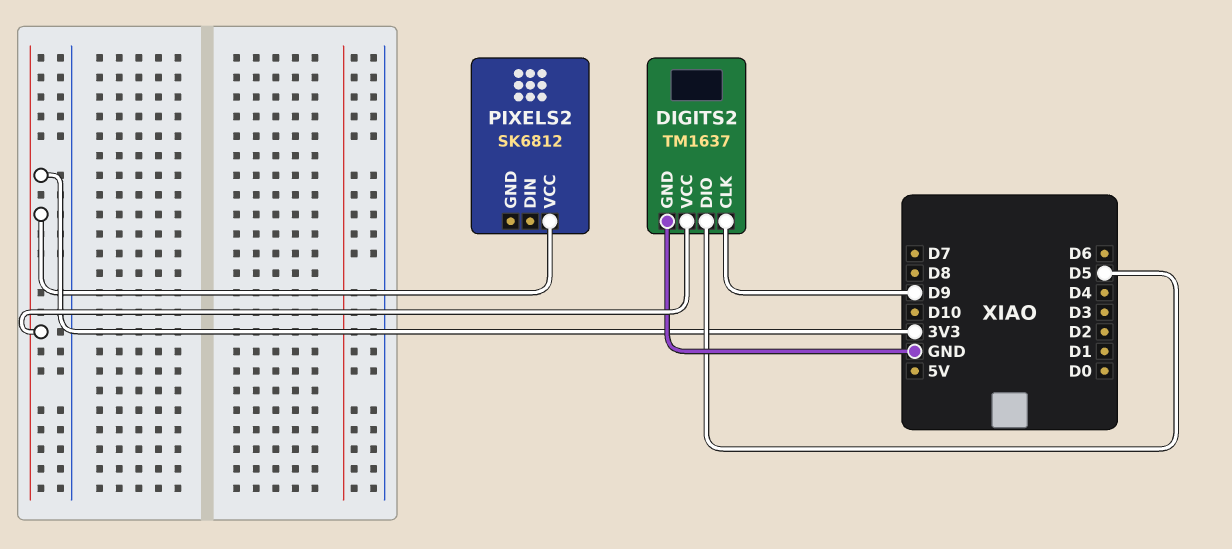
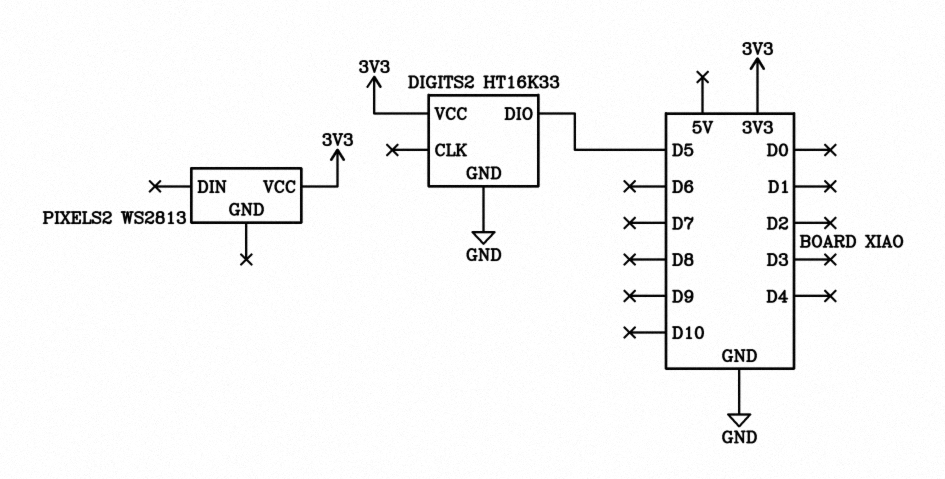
DIGITS2: TM1637 -> HT16K33
DIGITS2 pin CLK: D9 -> none
PIXELS2: SK6812 -> WS2813

